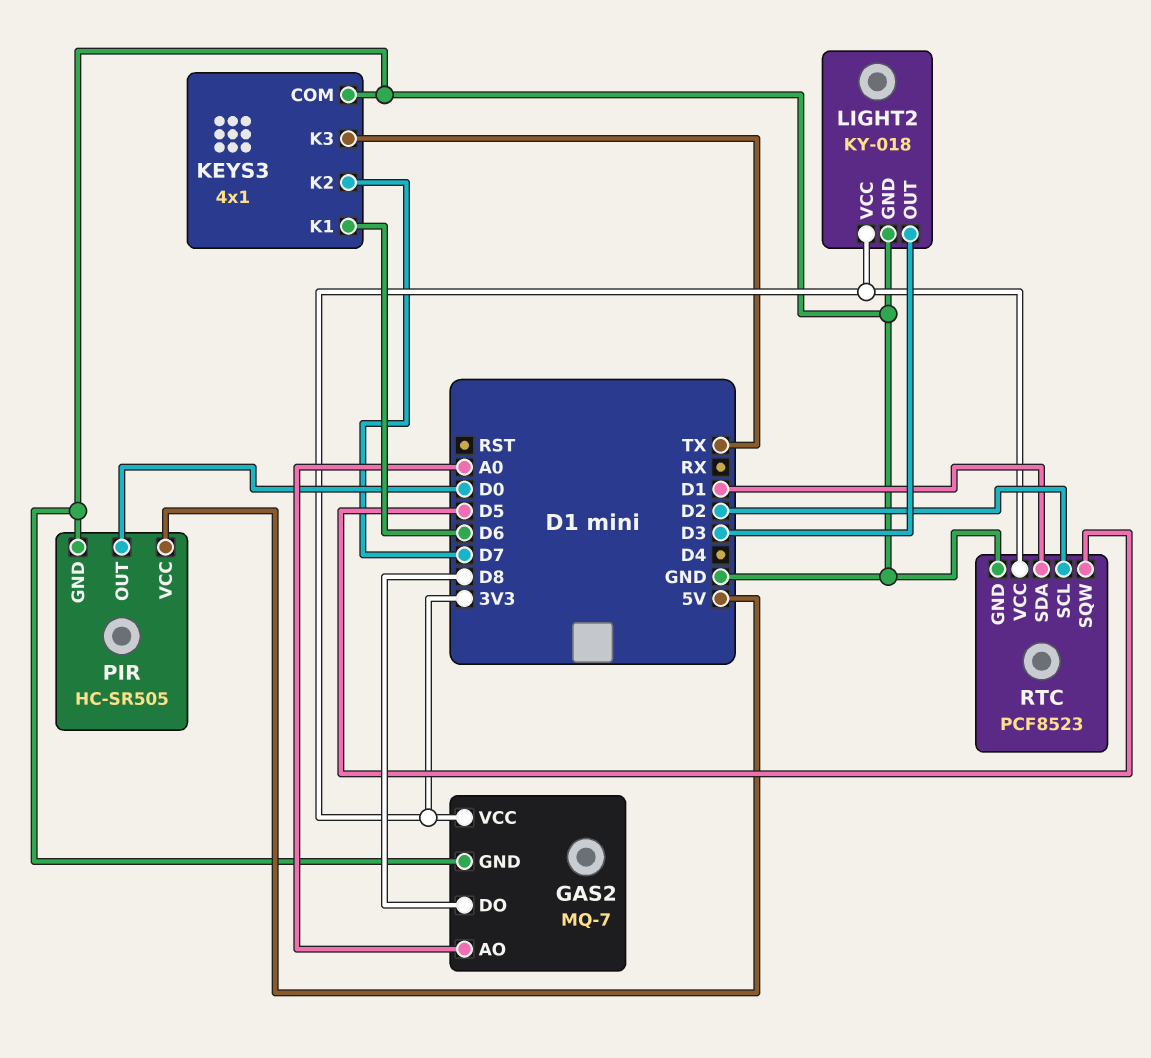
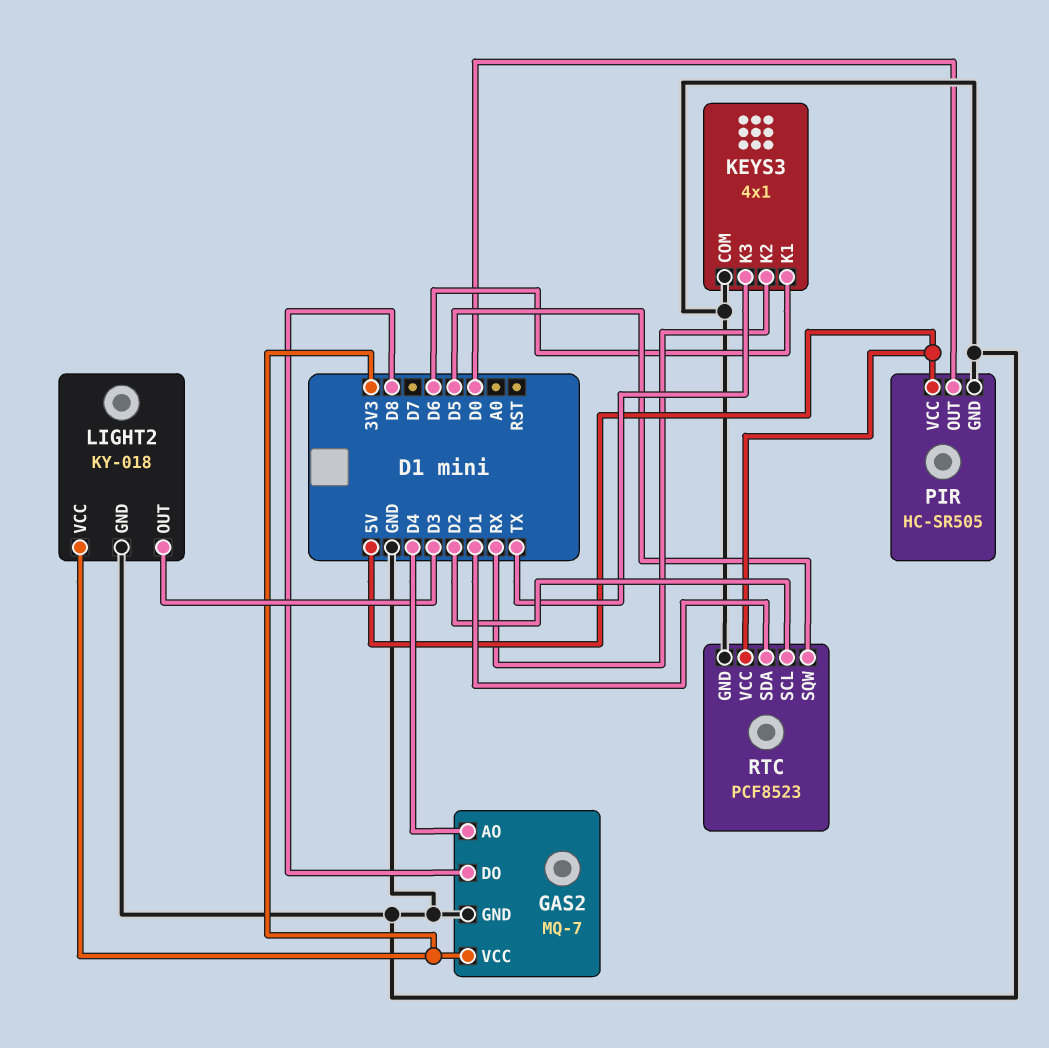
GAS2 pin AO: A0 -> D4
KEYS3 pin K2: D7 -> RX
RTC pin VCC: 3V3 -> 5V

